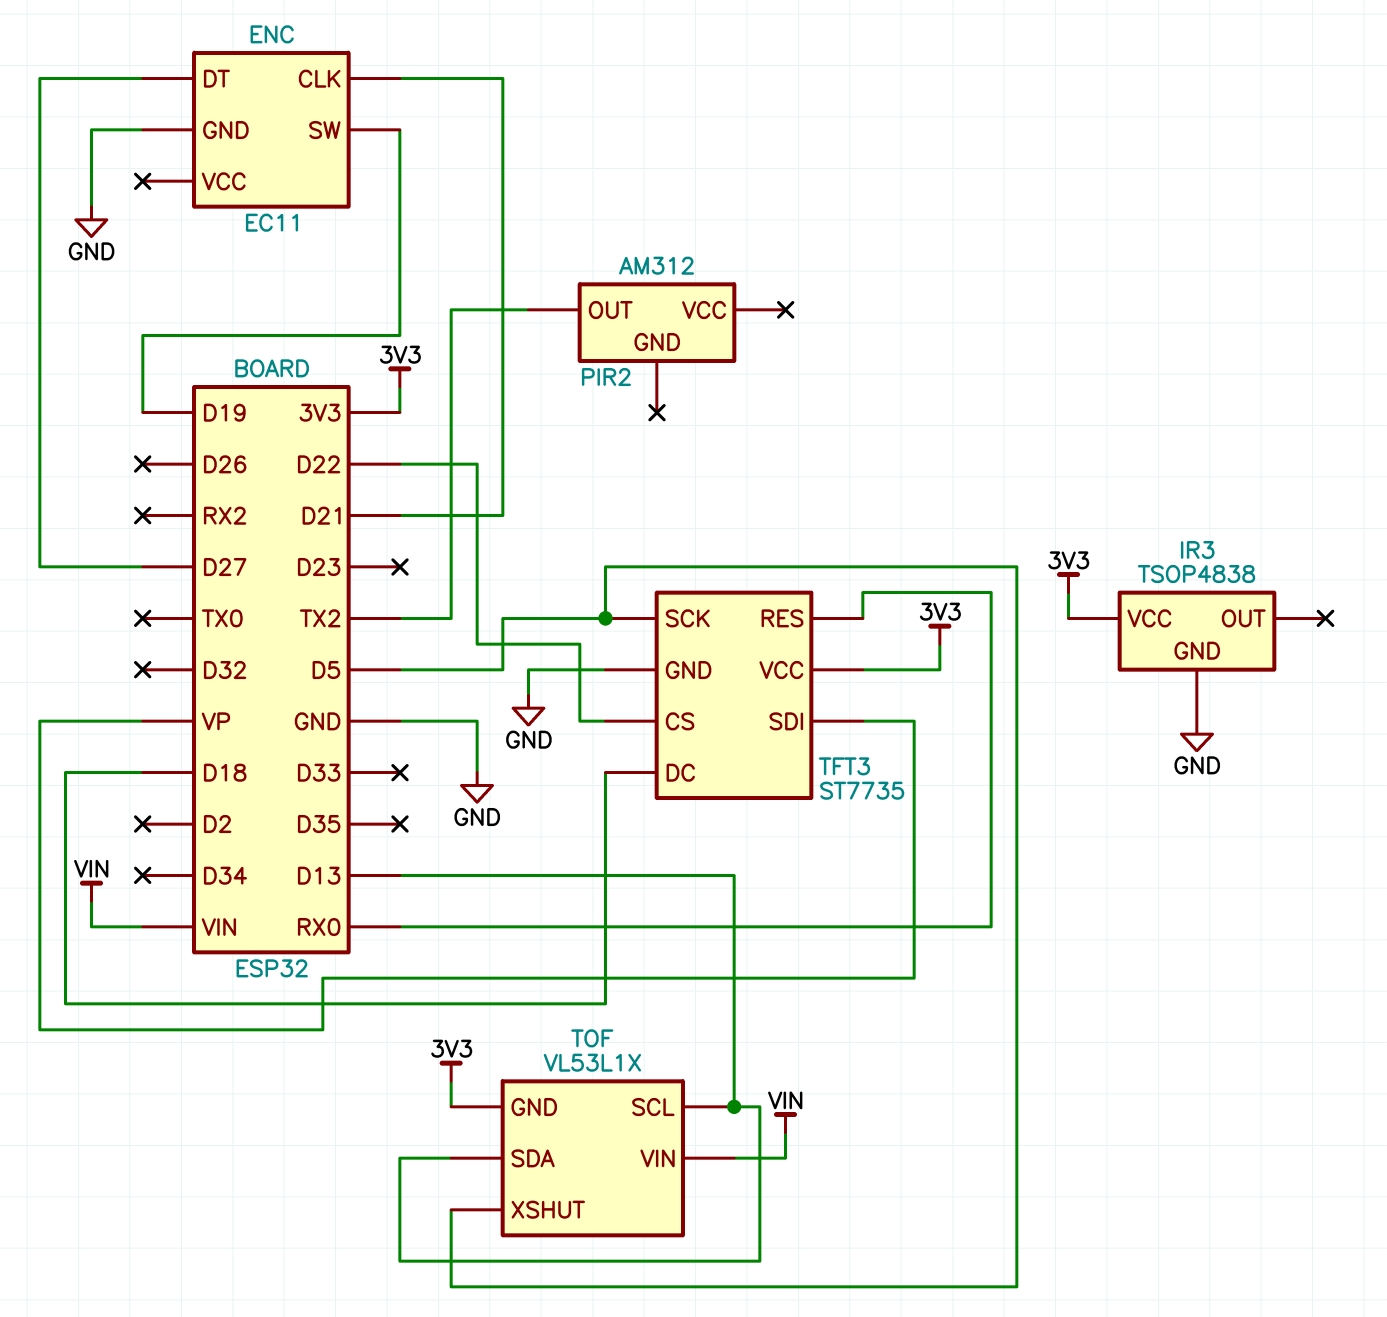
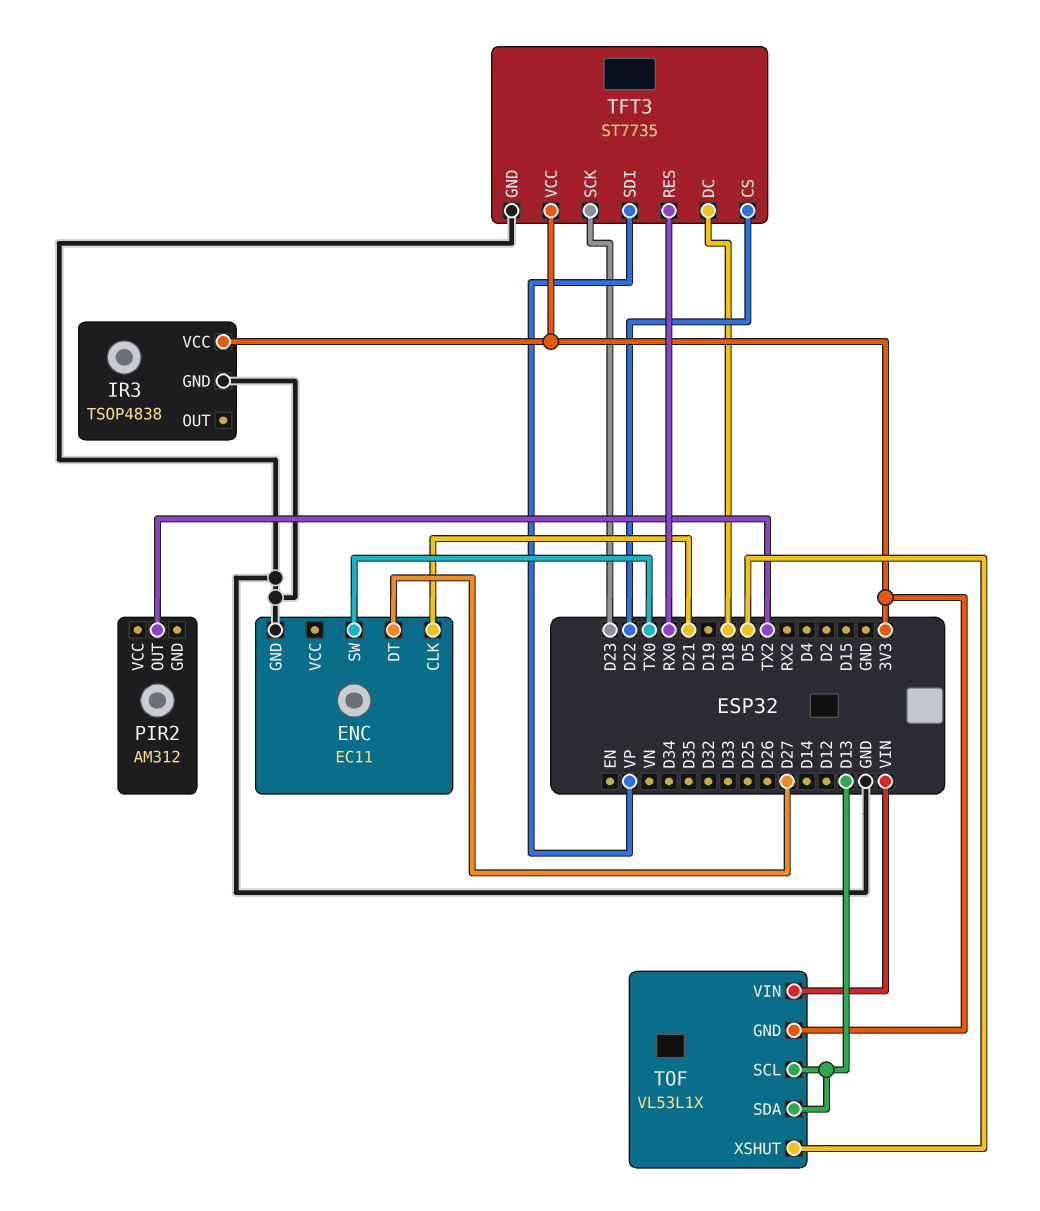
ENC pin SW: D19 -> TX0
TFT3 pin SCK: D5 -> D23

